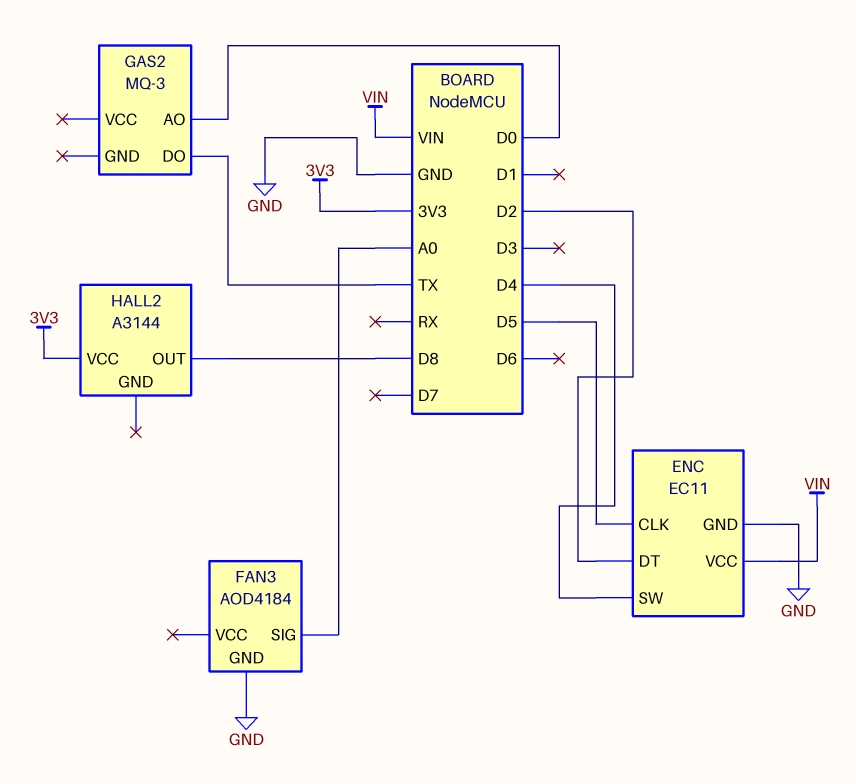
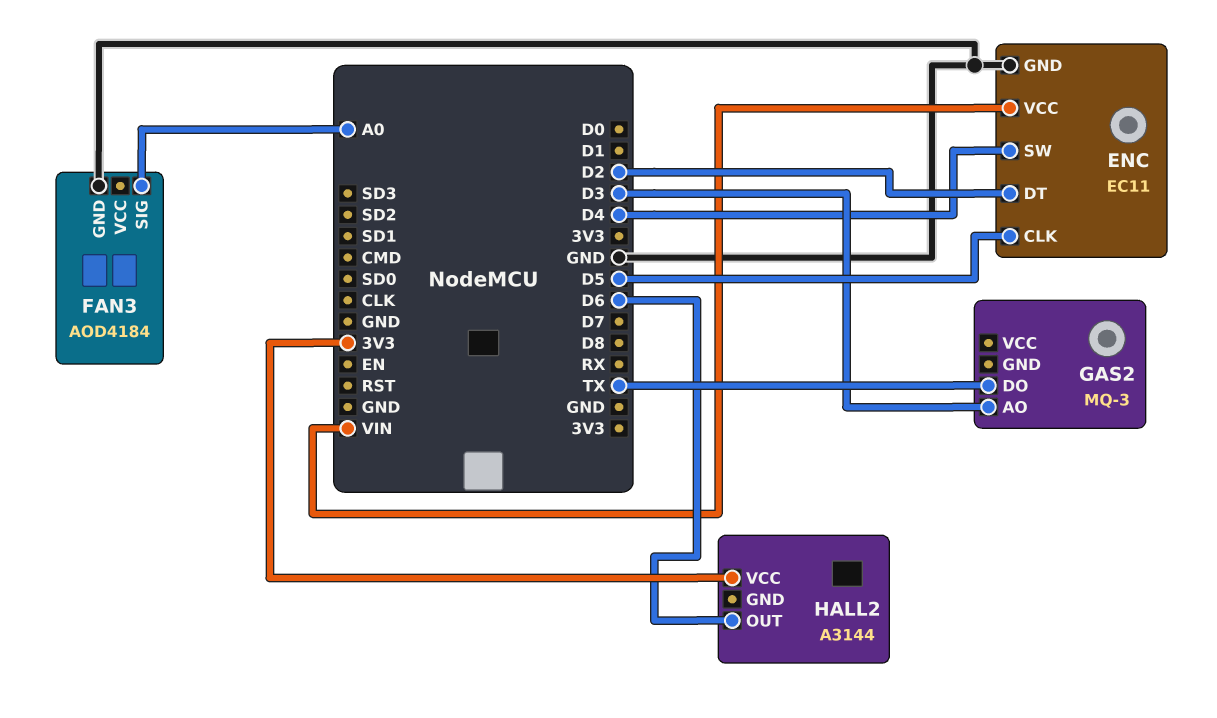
GAS2 pin AO: D0 -> D3
HALL2 pin OUT: D8 -> D6

